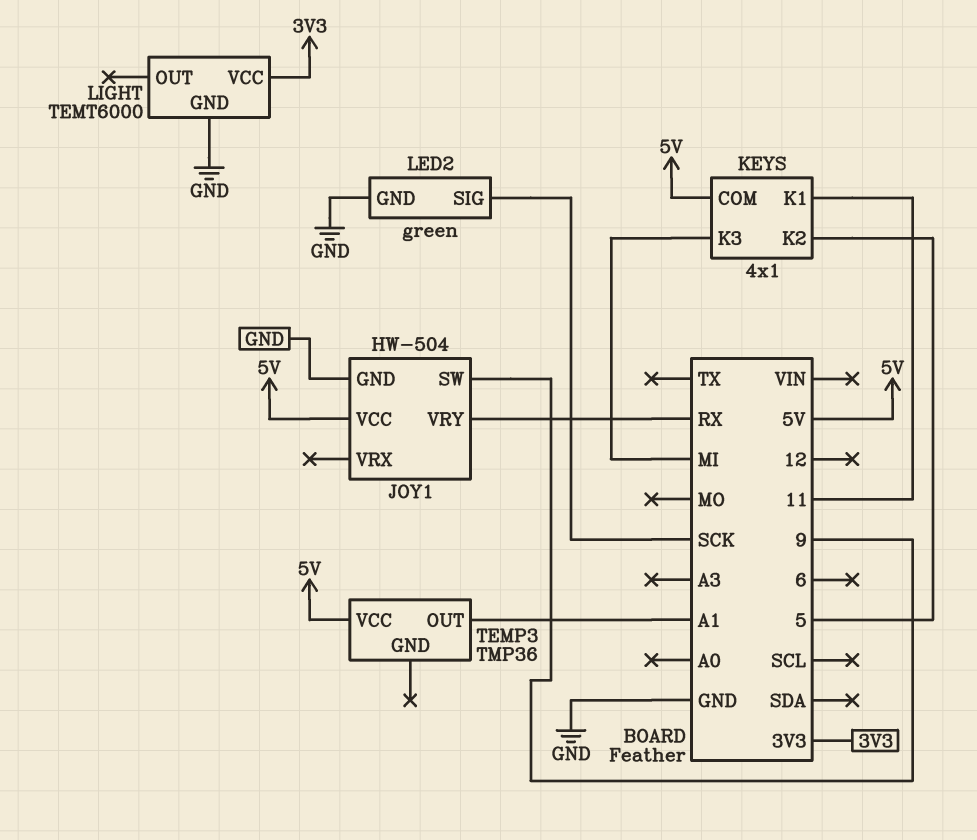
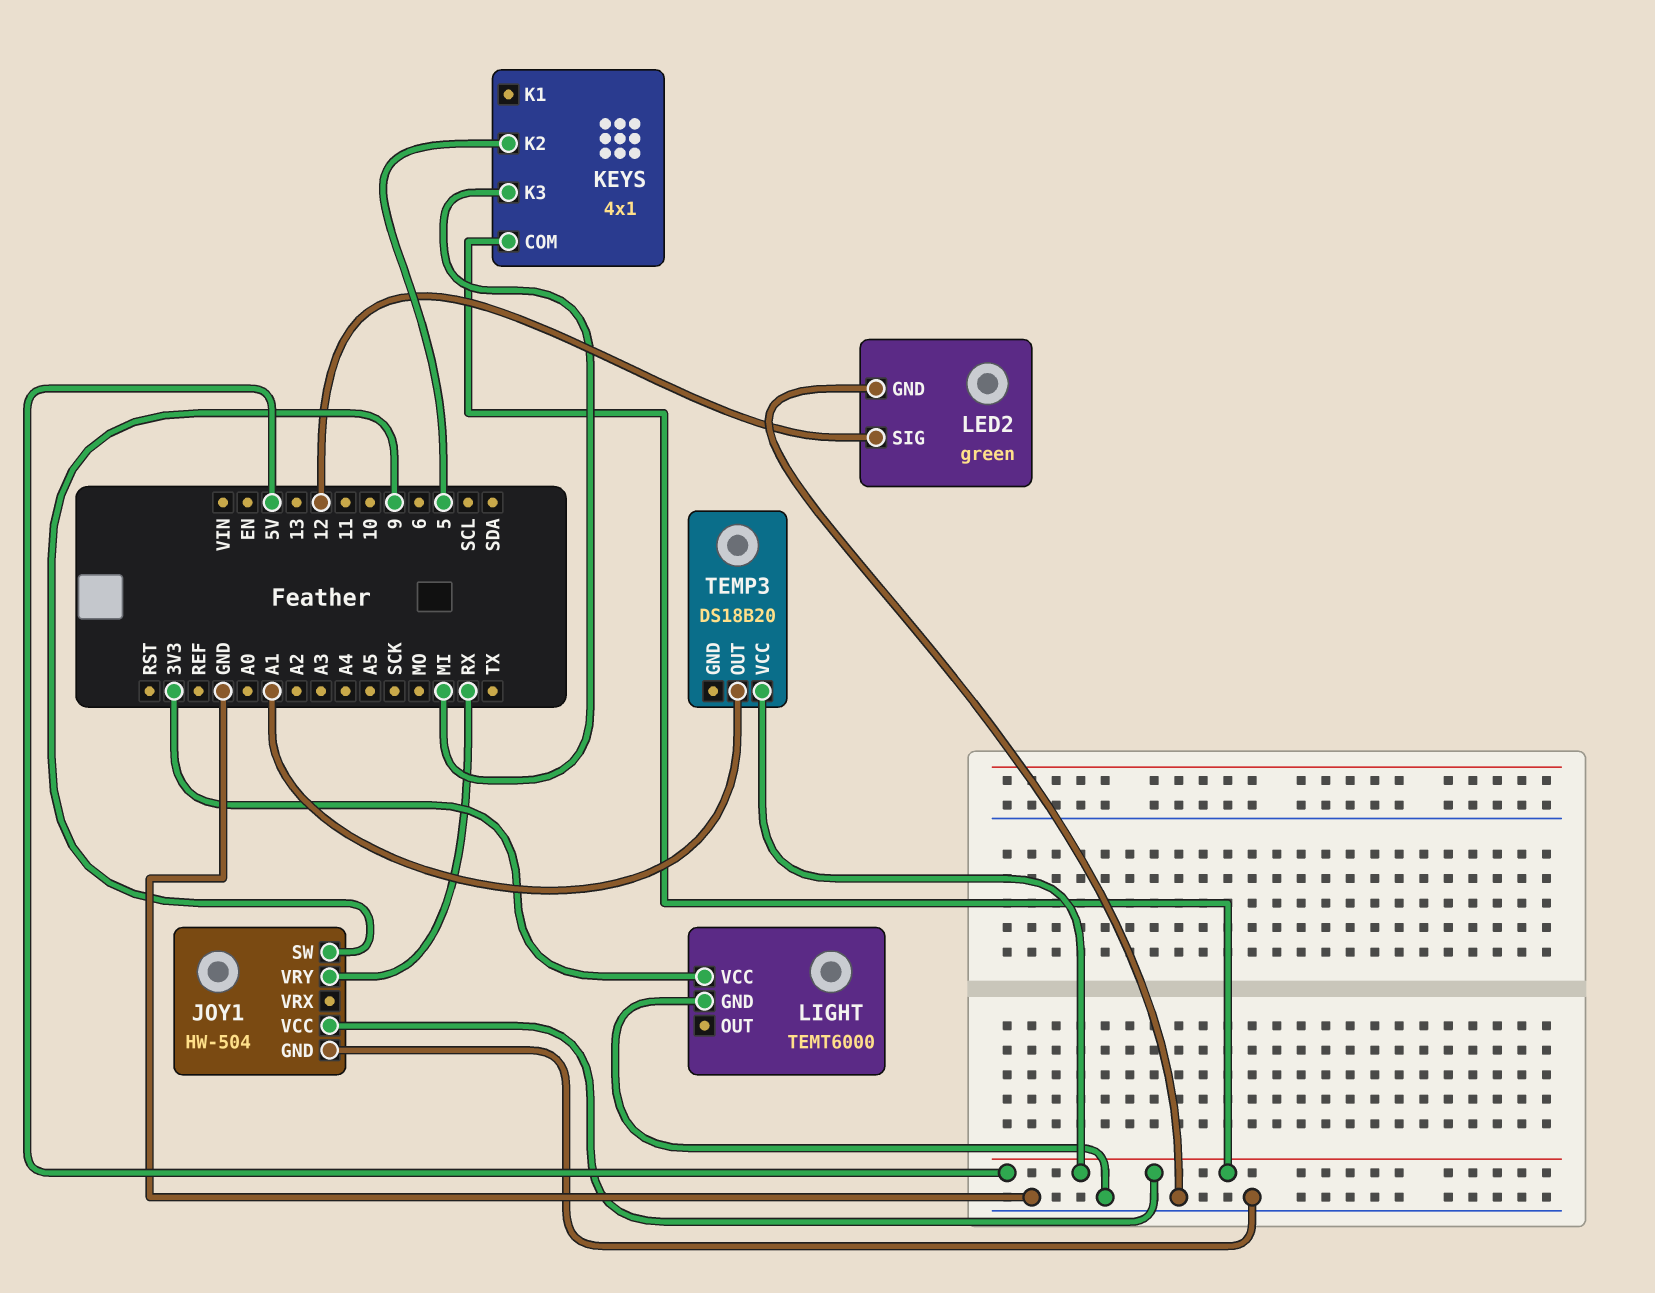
KEYS pin K1: 11 -> none
LED2 pin SIG: SCK -> 12
TEMP3: TMP36 -> DS18B20

